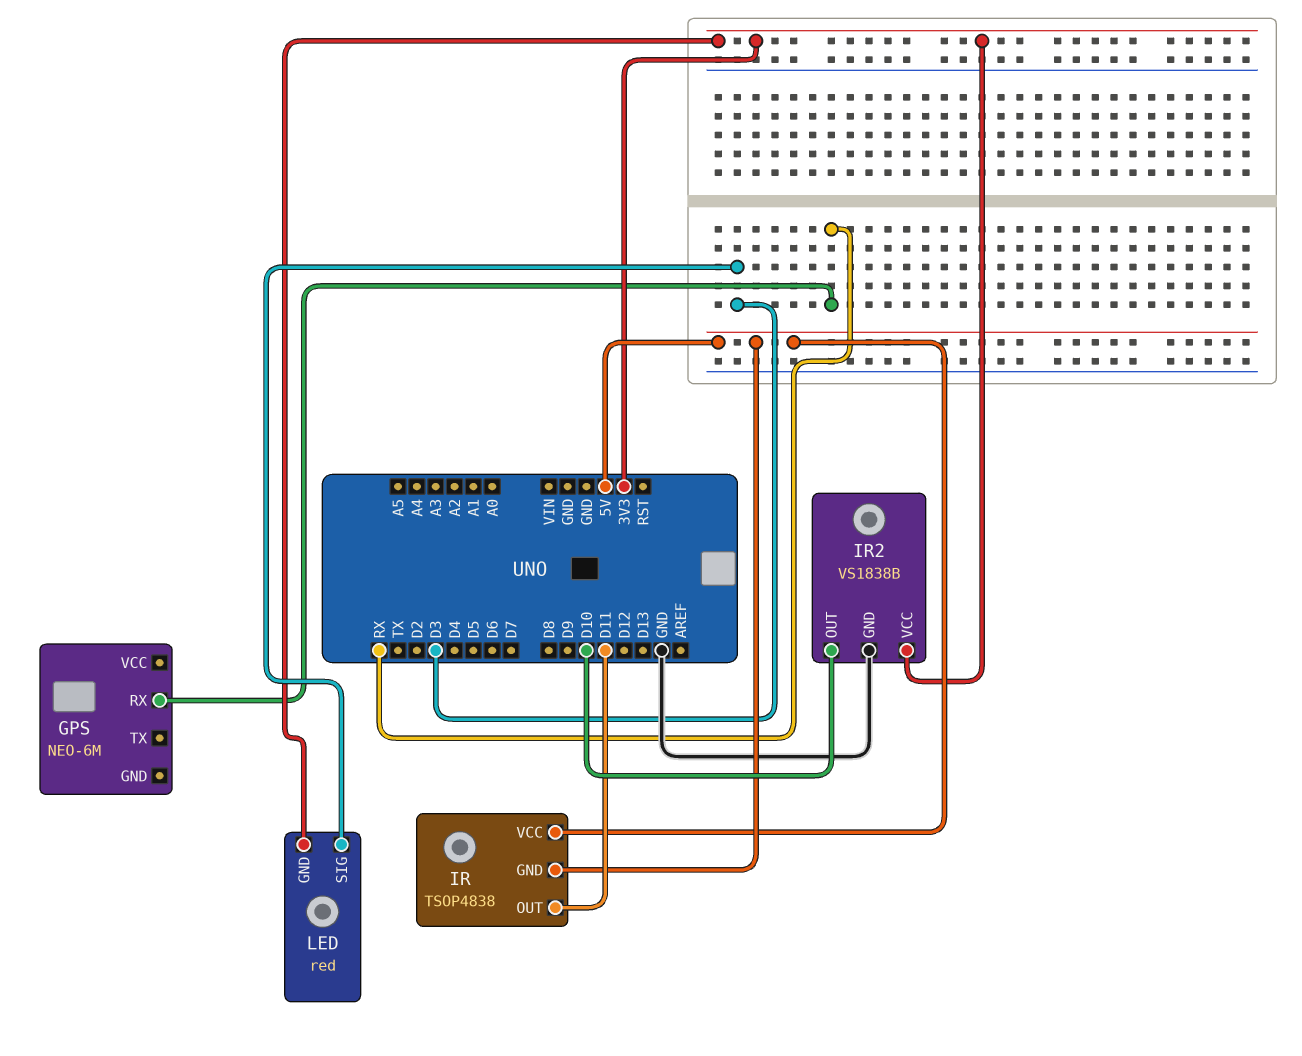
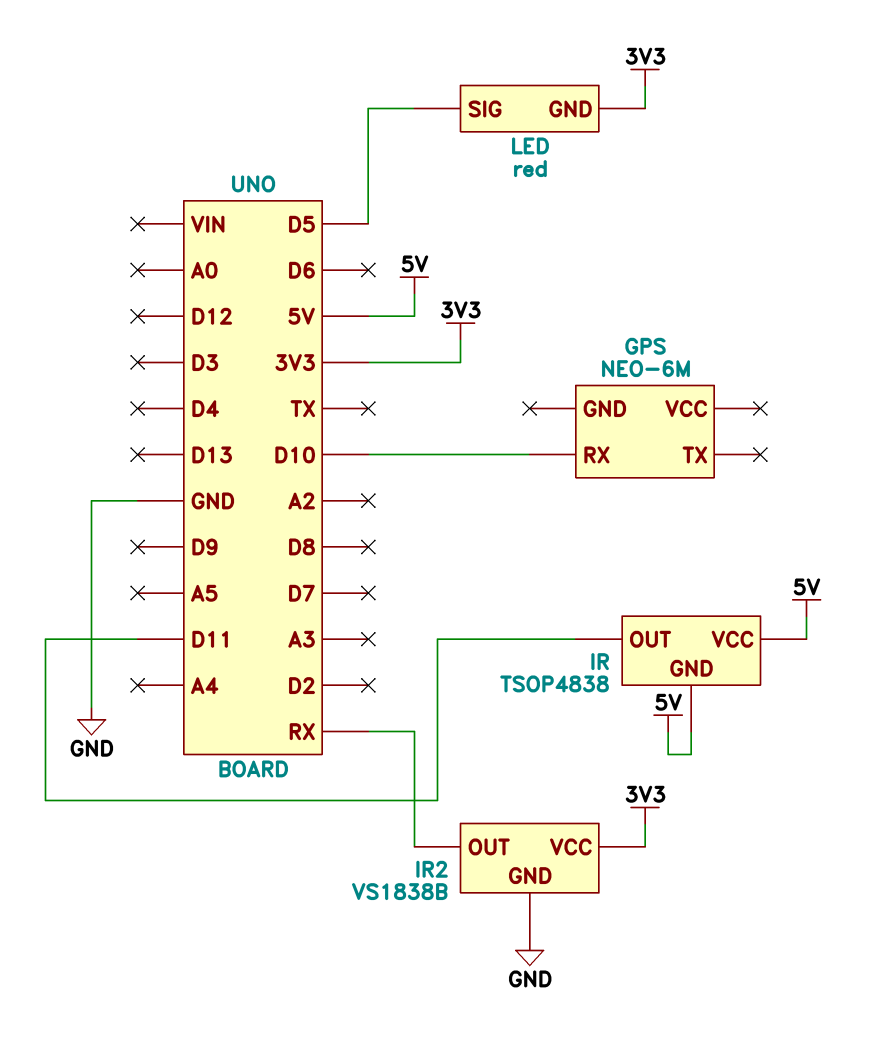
GPS pin RX: RX -> D10
IR2 pin OUT: D10 -> RX
LED pin SIG: D3 -> D5

